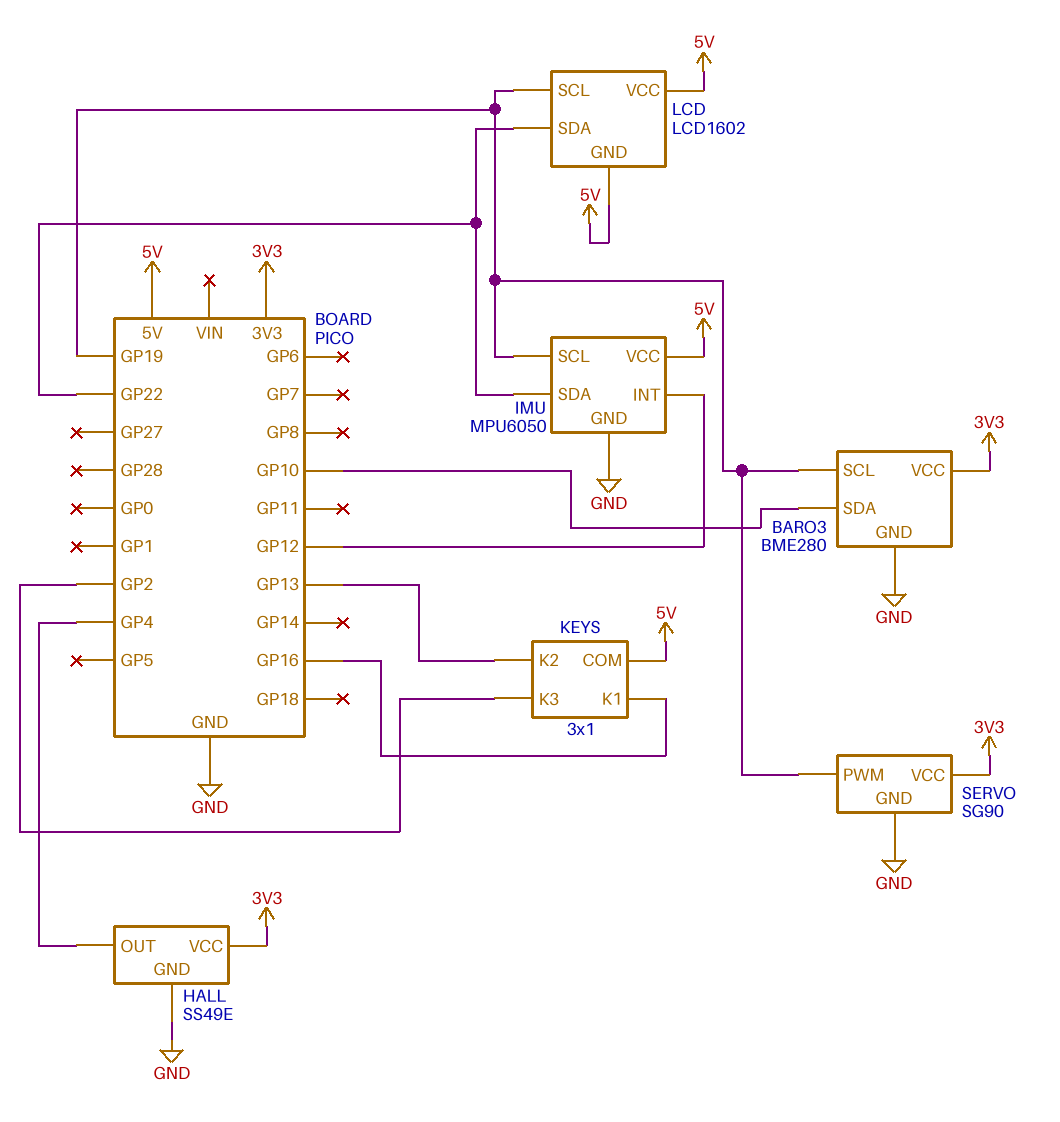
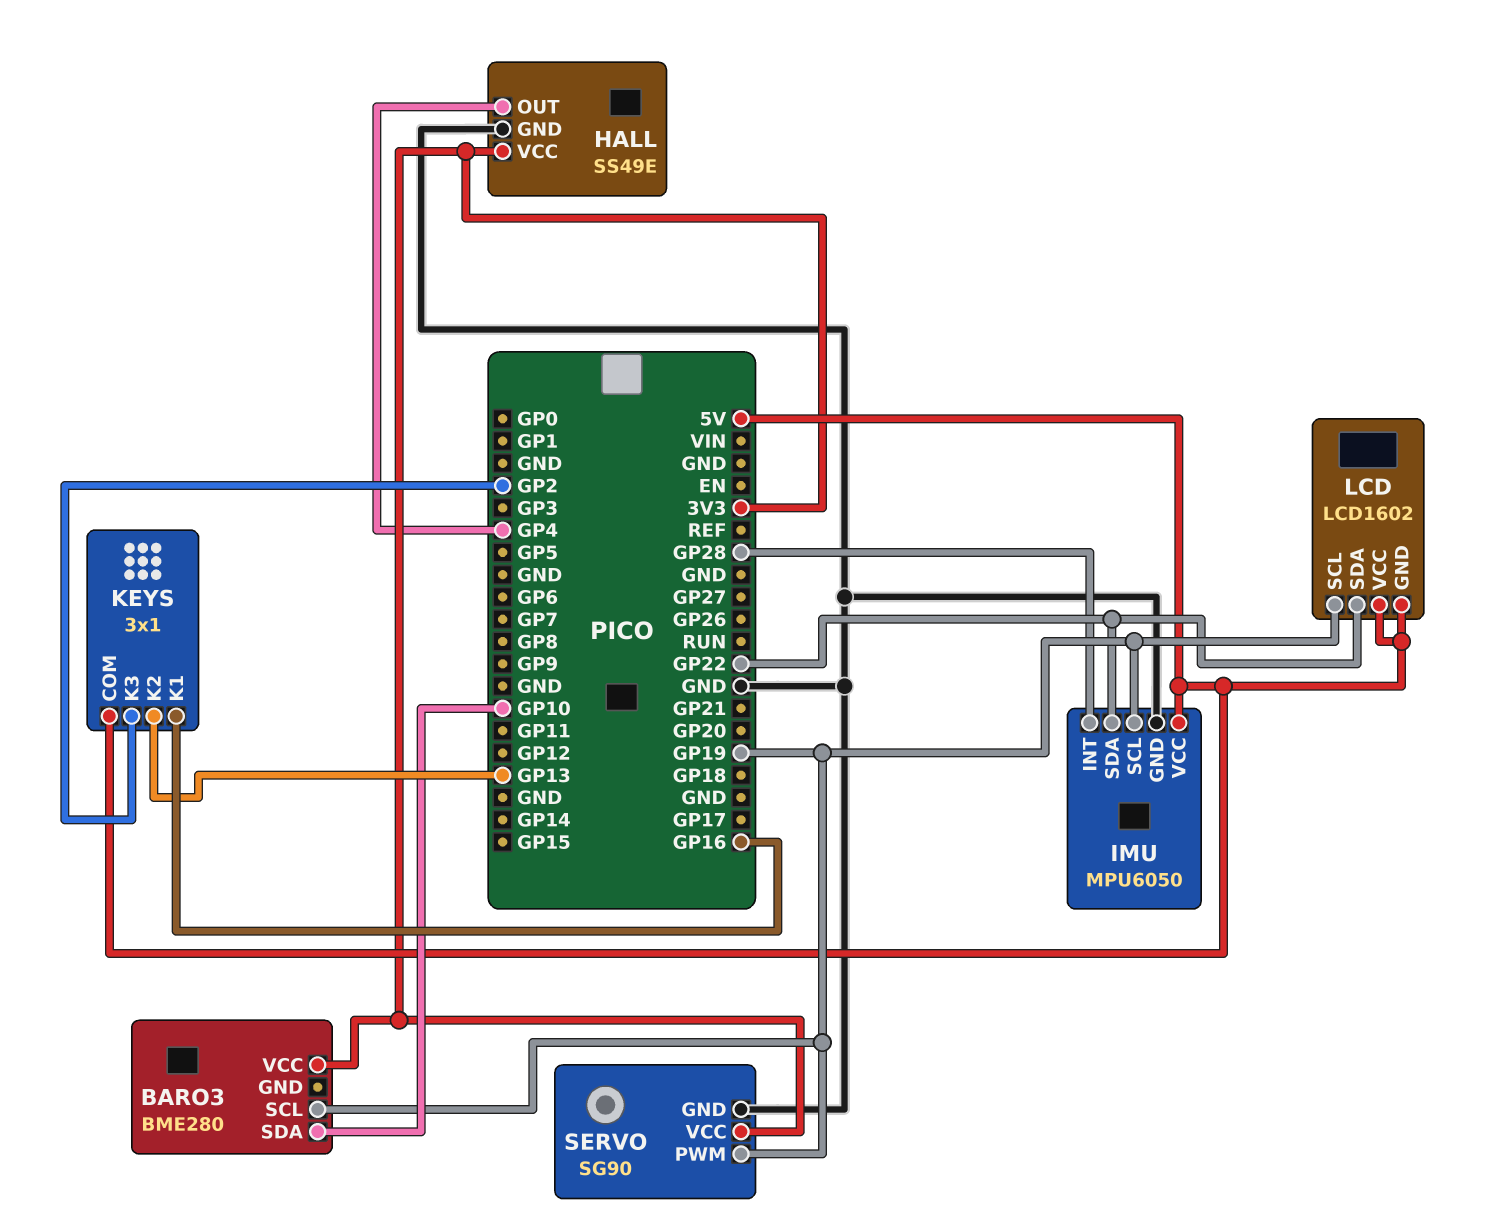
BARO3 pin GND: GND -> none
IMU pin INT: GP12 -> GP28

